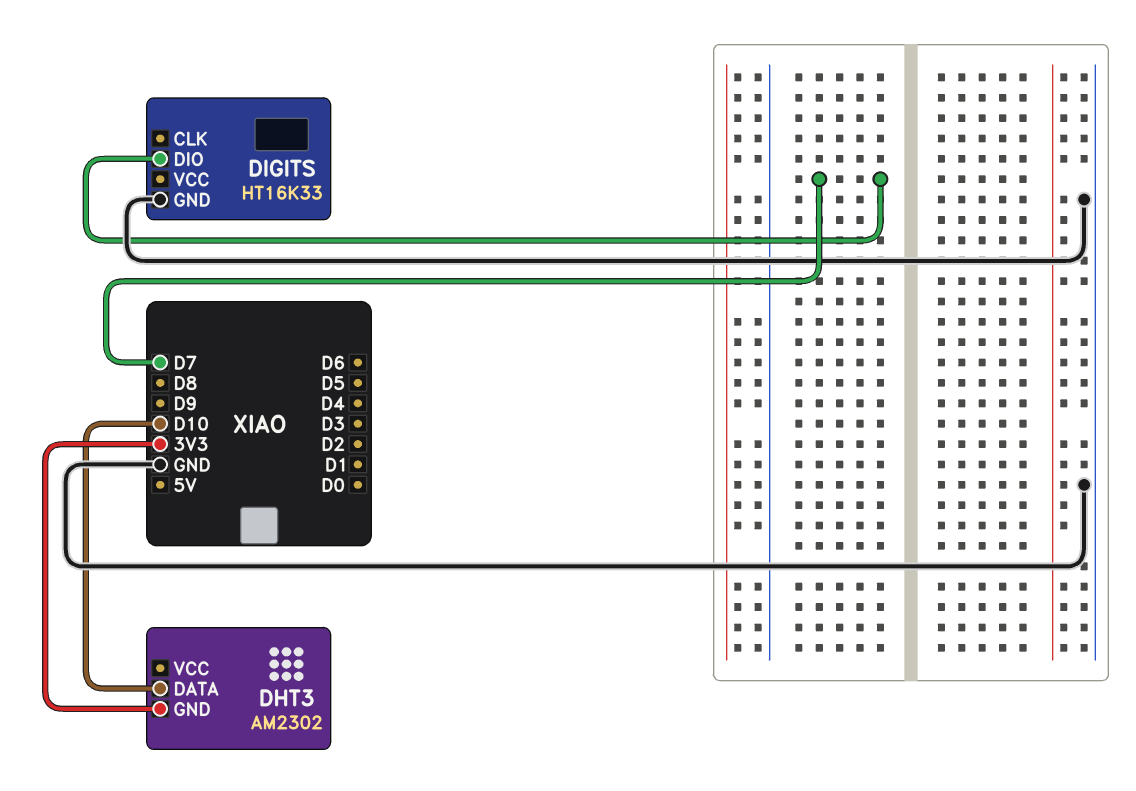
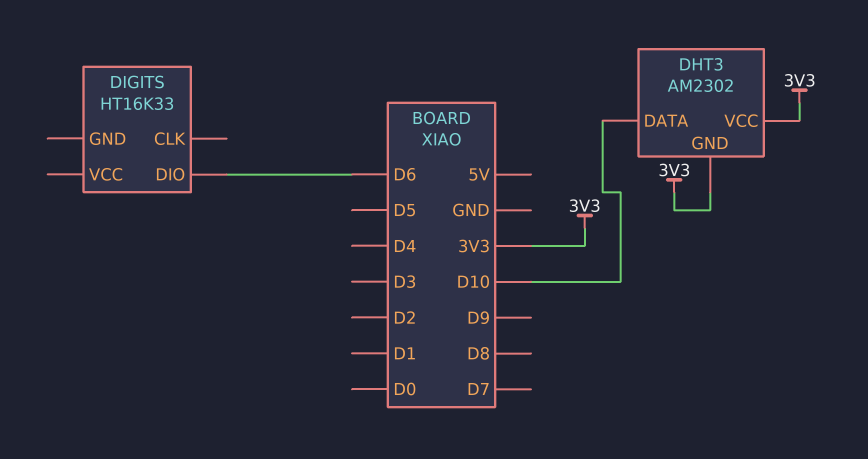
DHT3 pin VCC: none -> 3V3
DIGITS pin DIO: D7 -> D6
DIGITS pin GND: GND -> none

